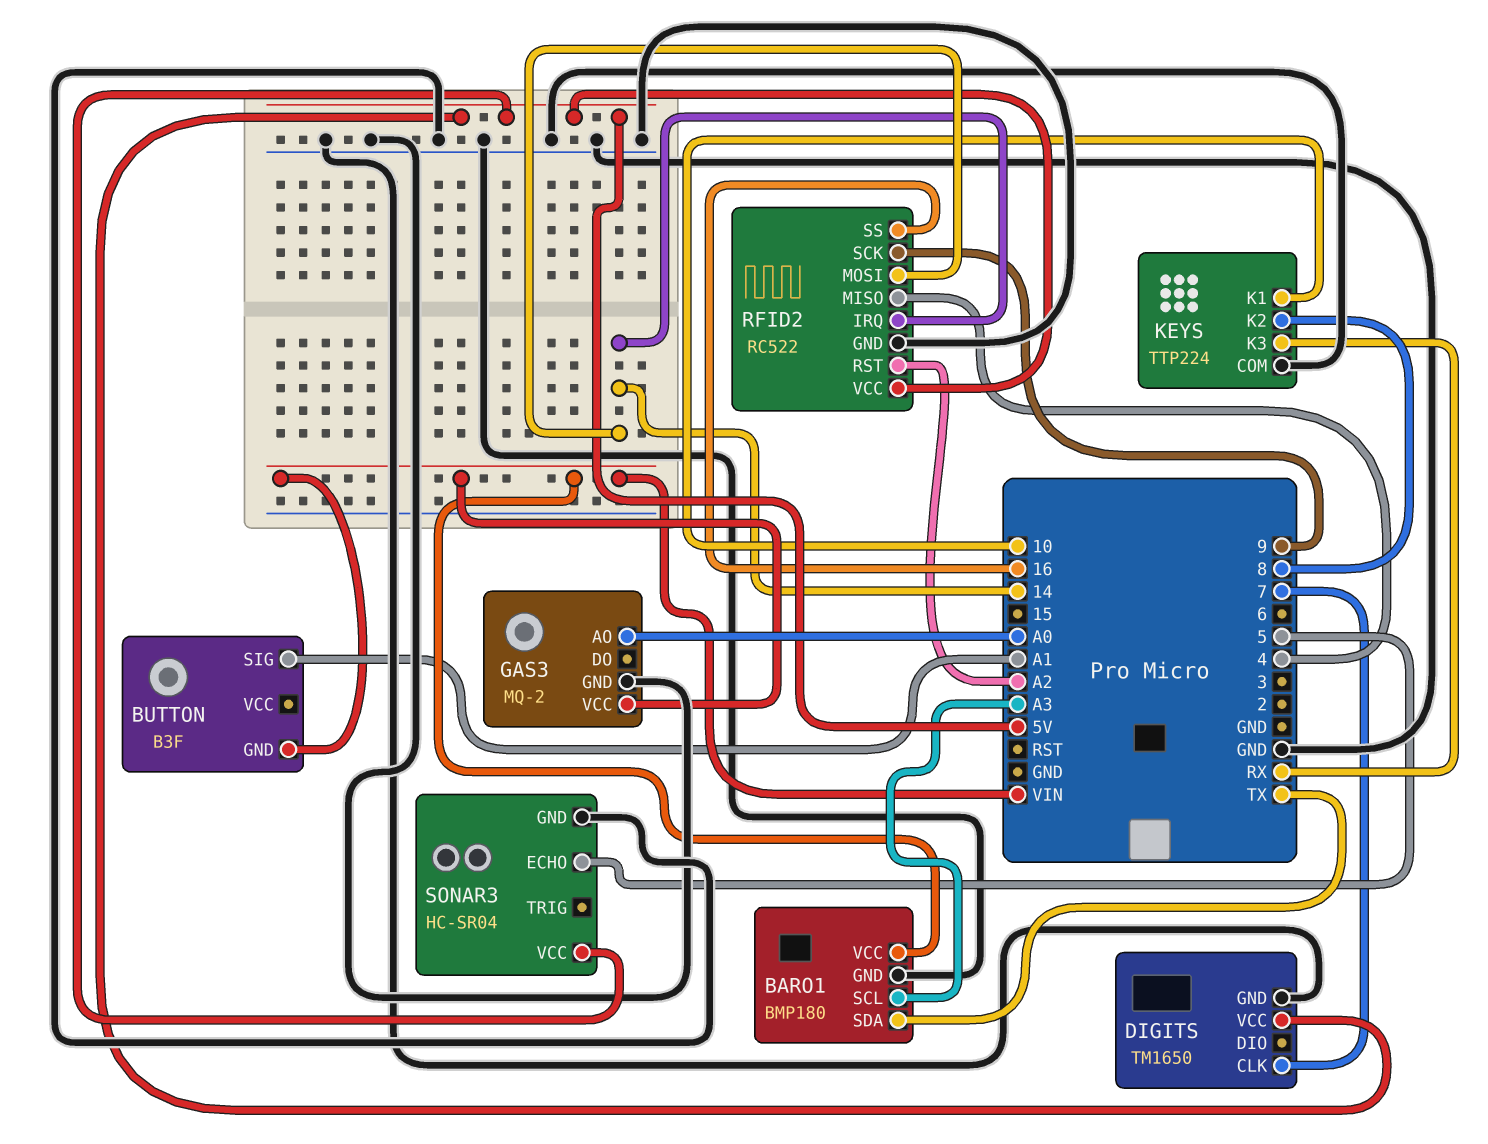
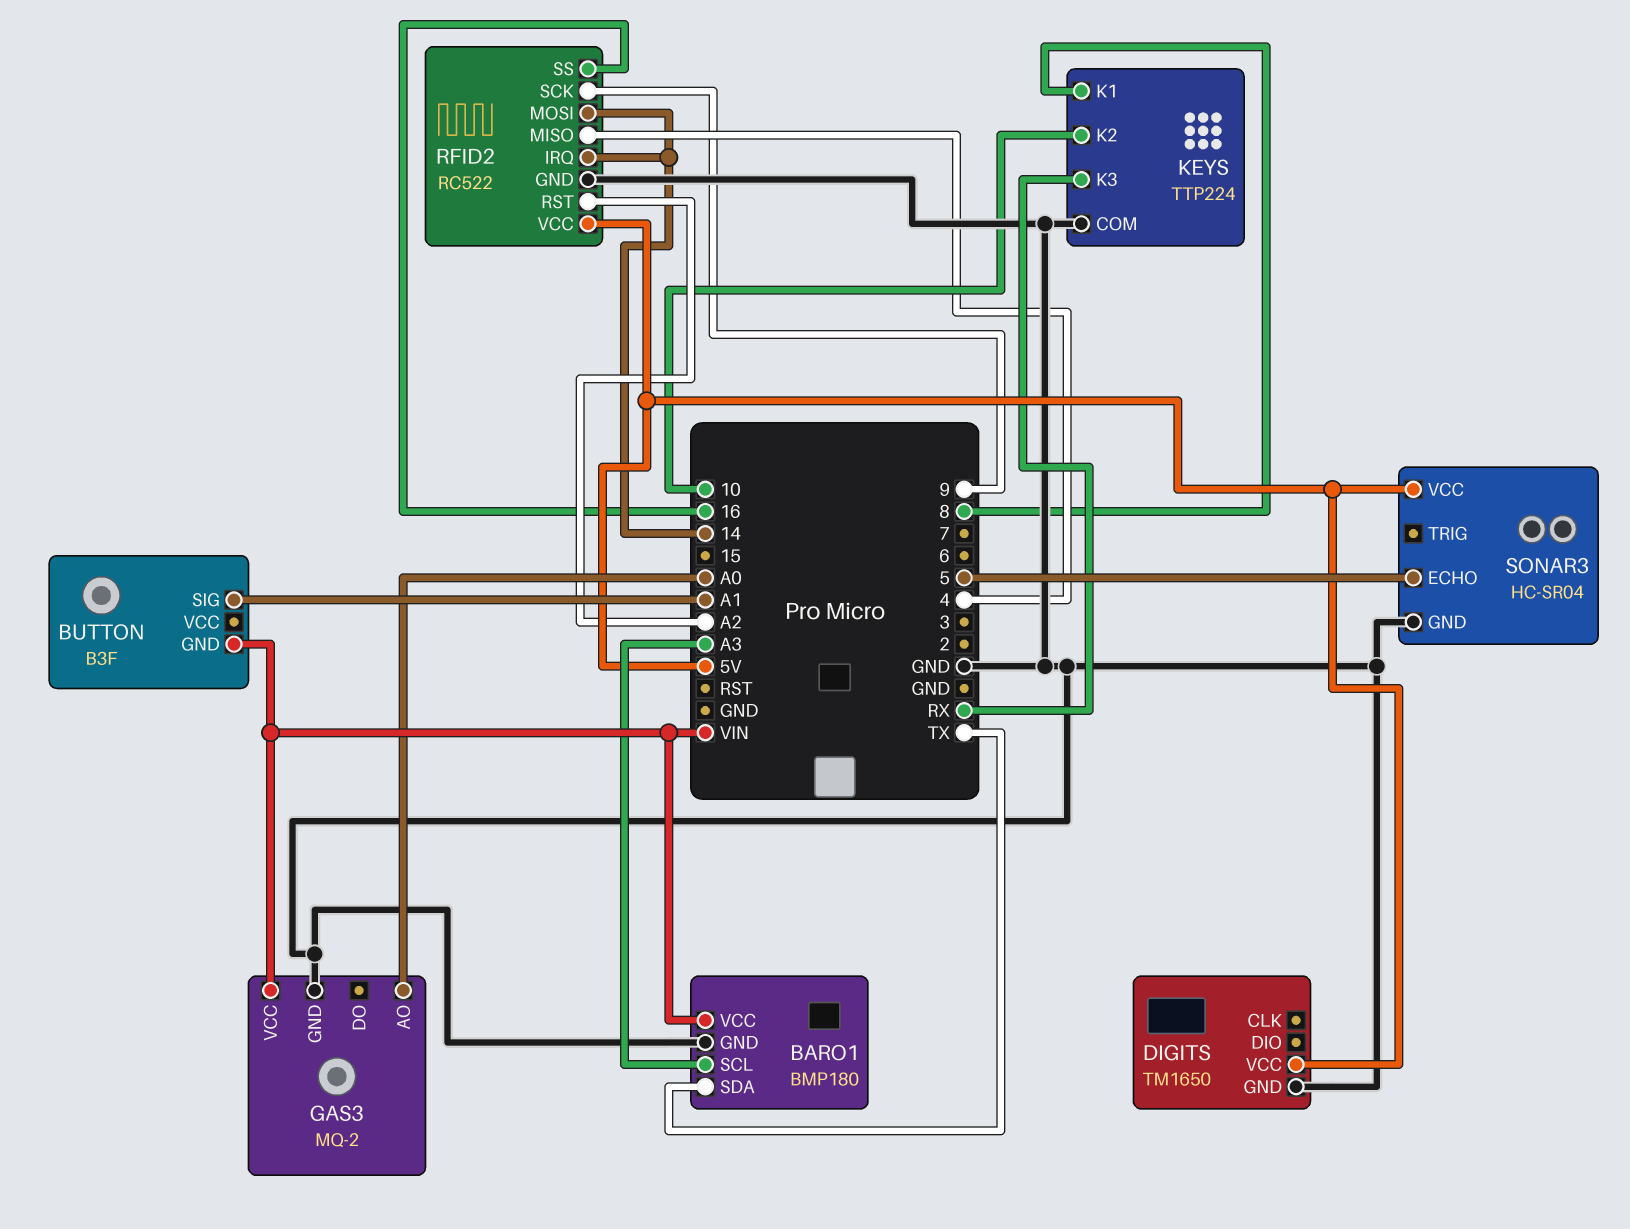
DIGITS pin CLK: 7 -> none
KEYS pin K1: 10 -> 8
KEYS pin K2: 8 -> 10

